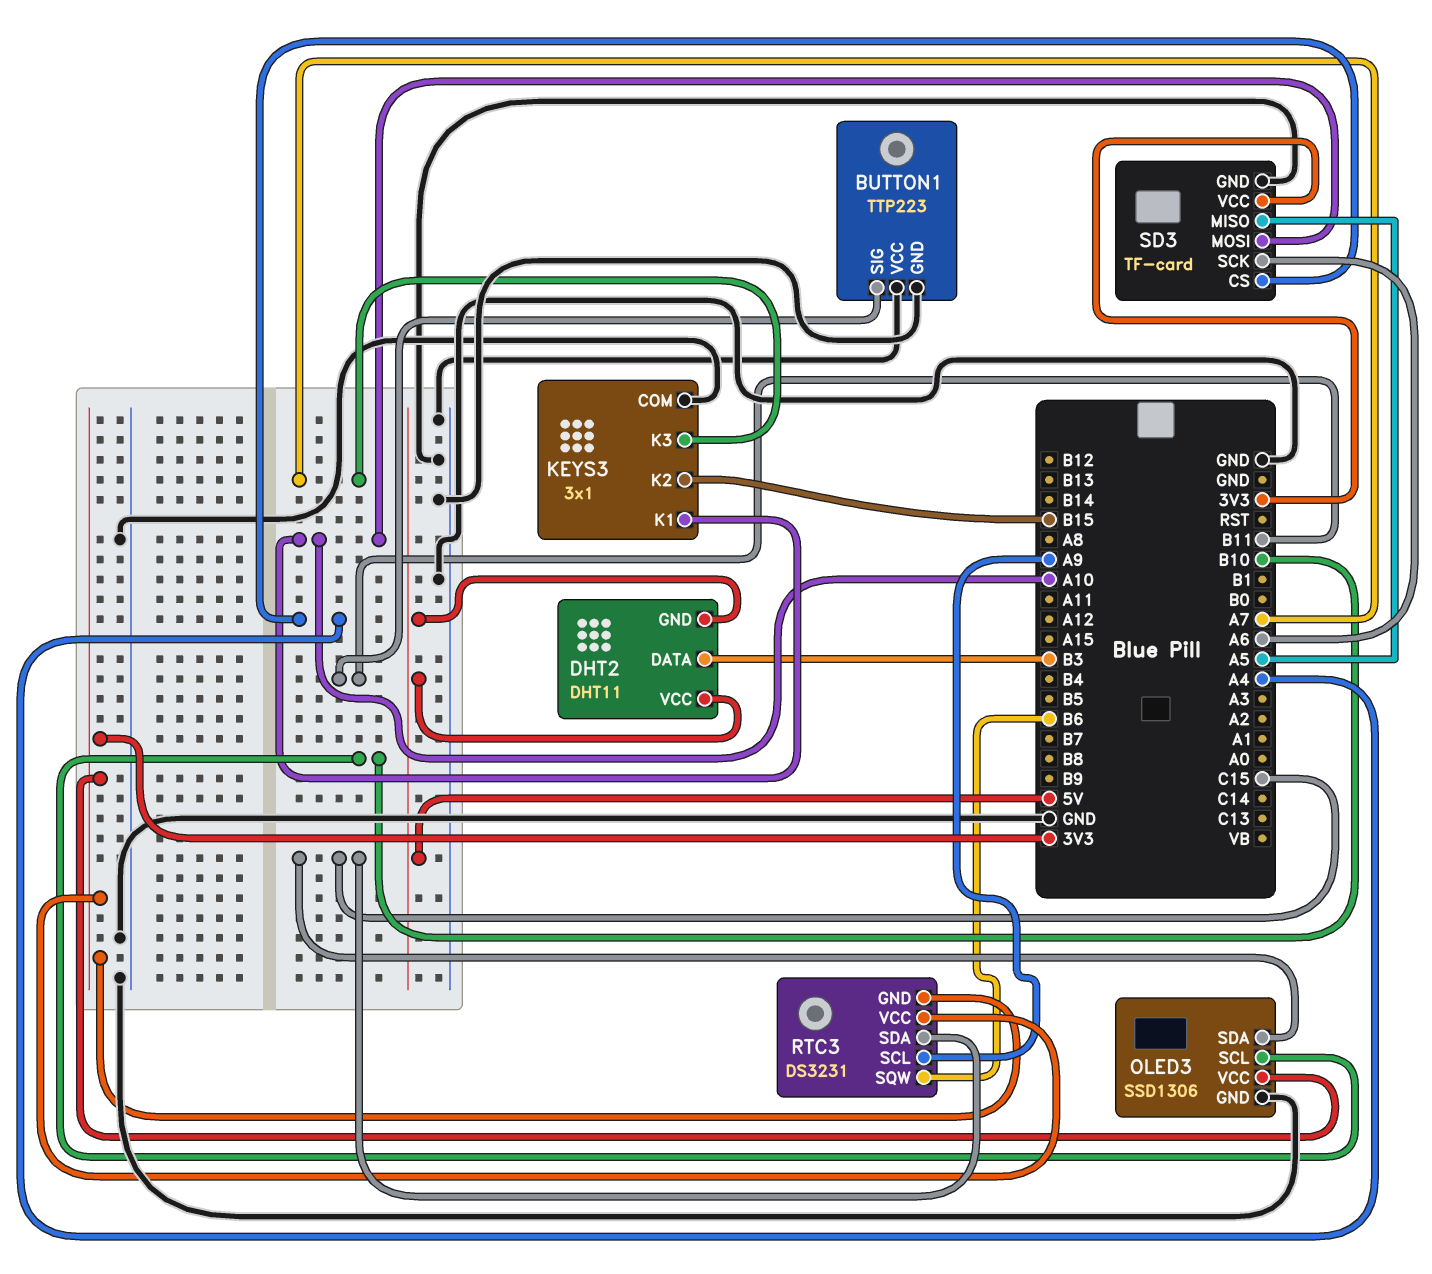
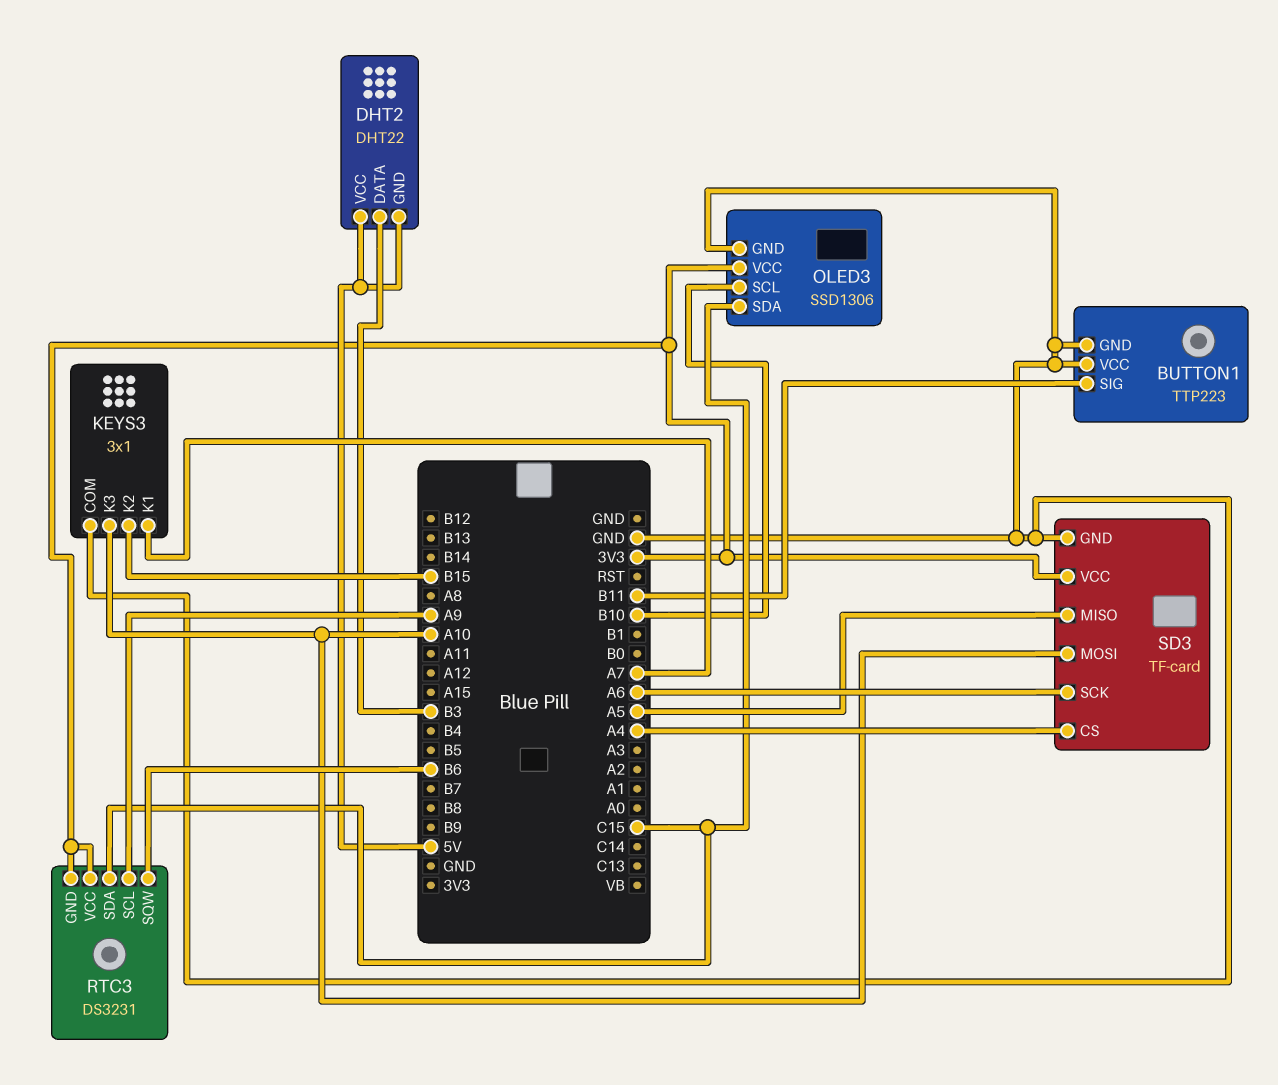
DHT2: DHT11 -> DHT22
KEYS3 pin K1: A10 -> A7
KEYS3 pin K3: A7 -> A10

